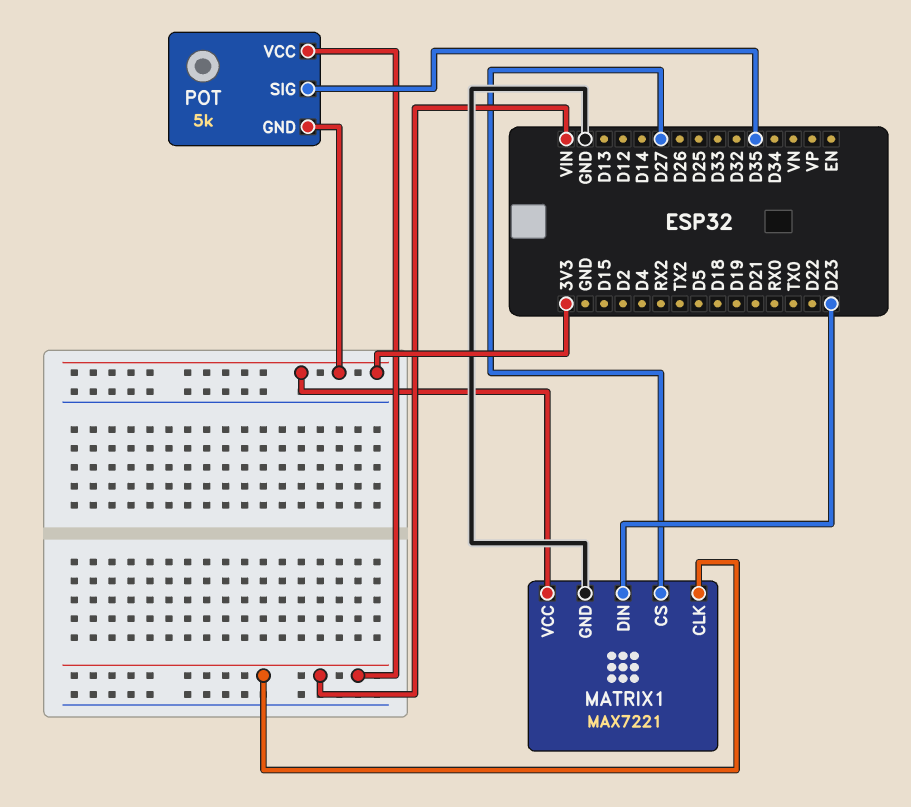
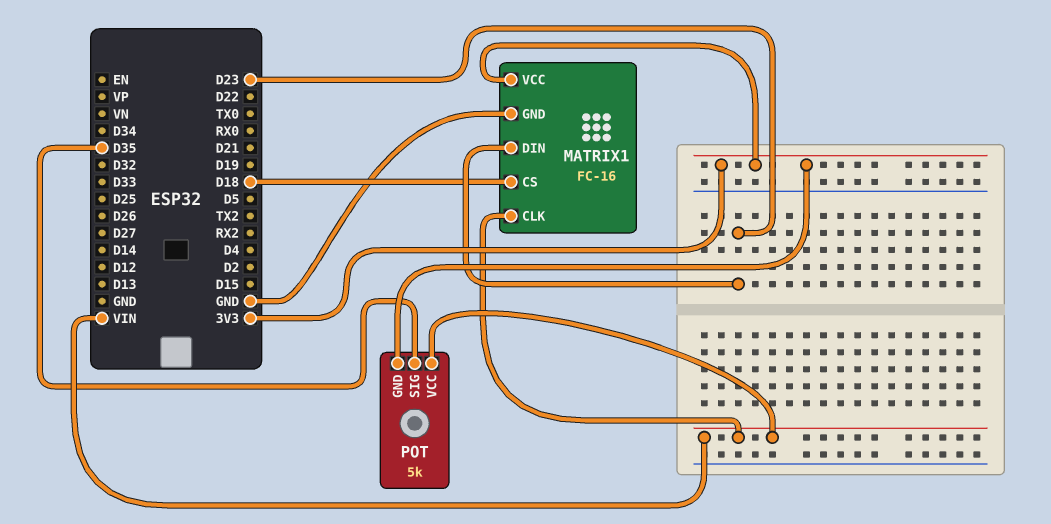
MATRIX1: MAX7221 -> FC-16
MATRIX1 pin CS: D27 -> D18

